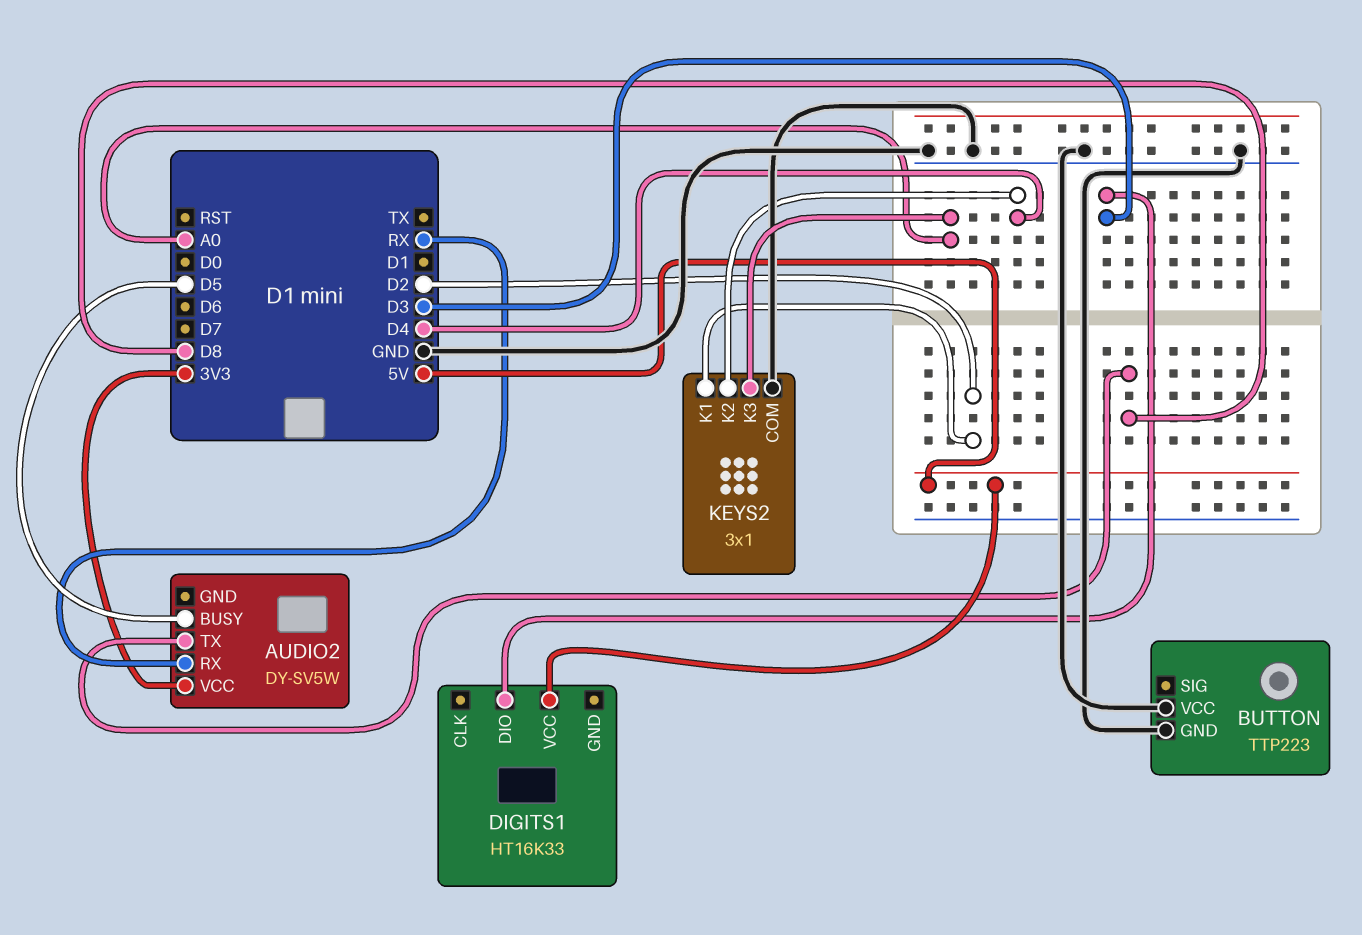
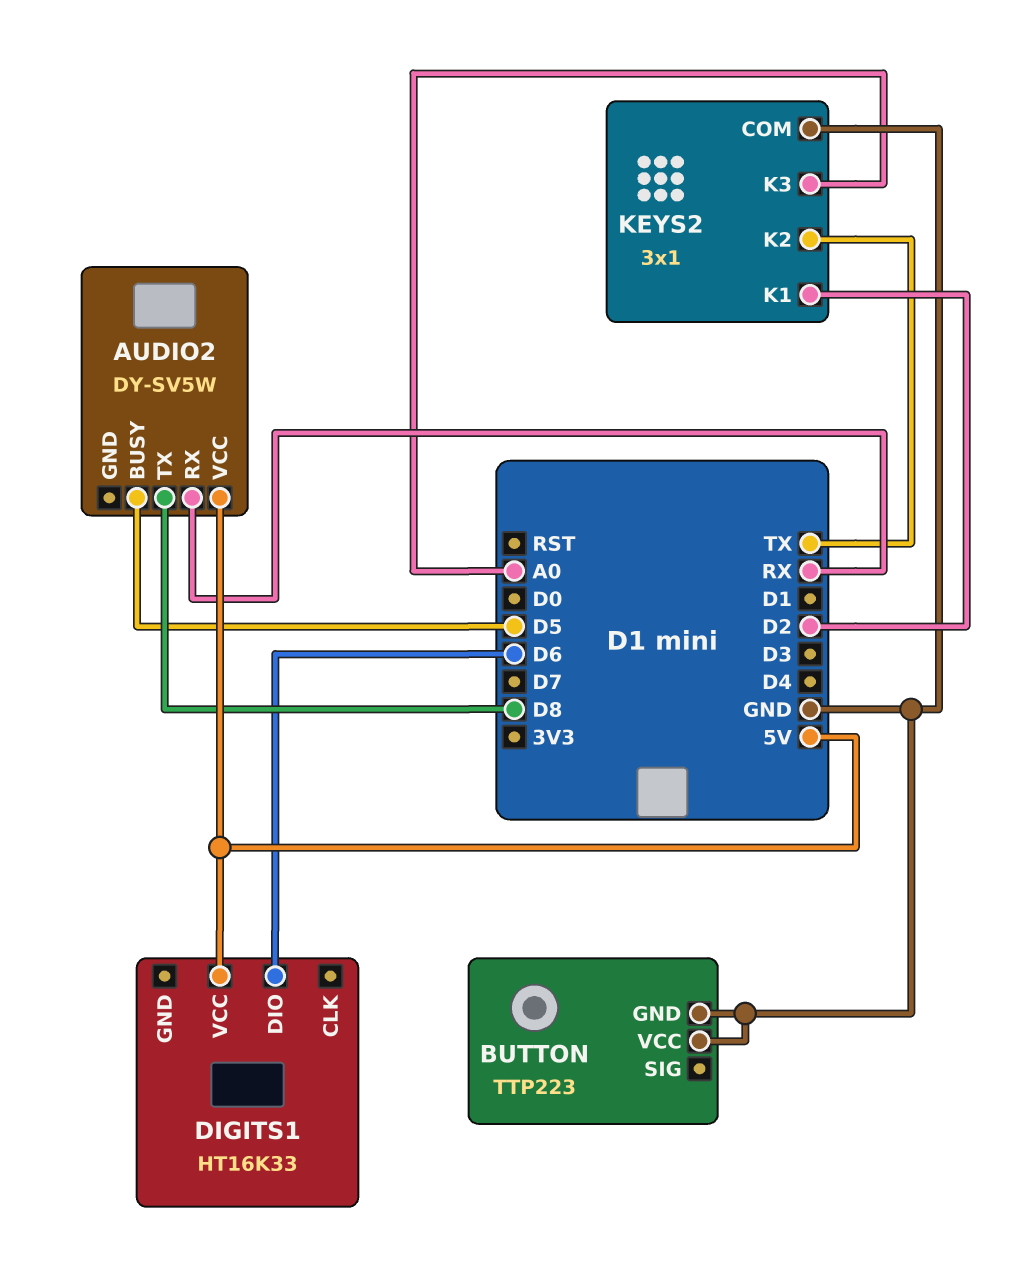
AUDIO2 pin VCC: 3V3 -> 5V
DIGITS1 pin DIO: D3 -> D6
KEYS2 pin K2: D4 -> TX

